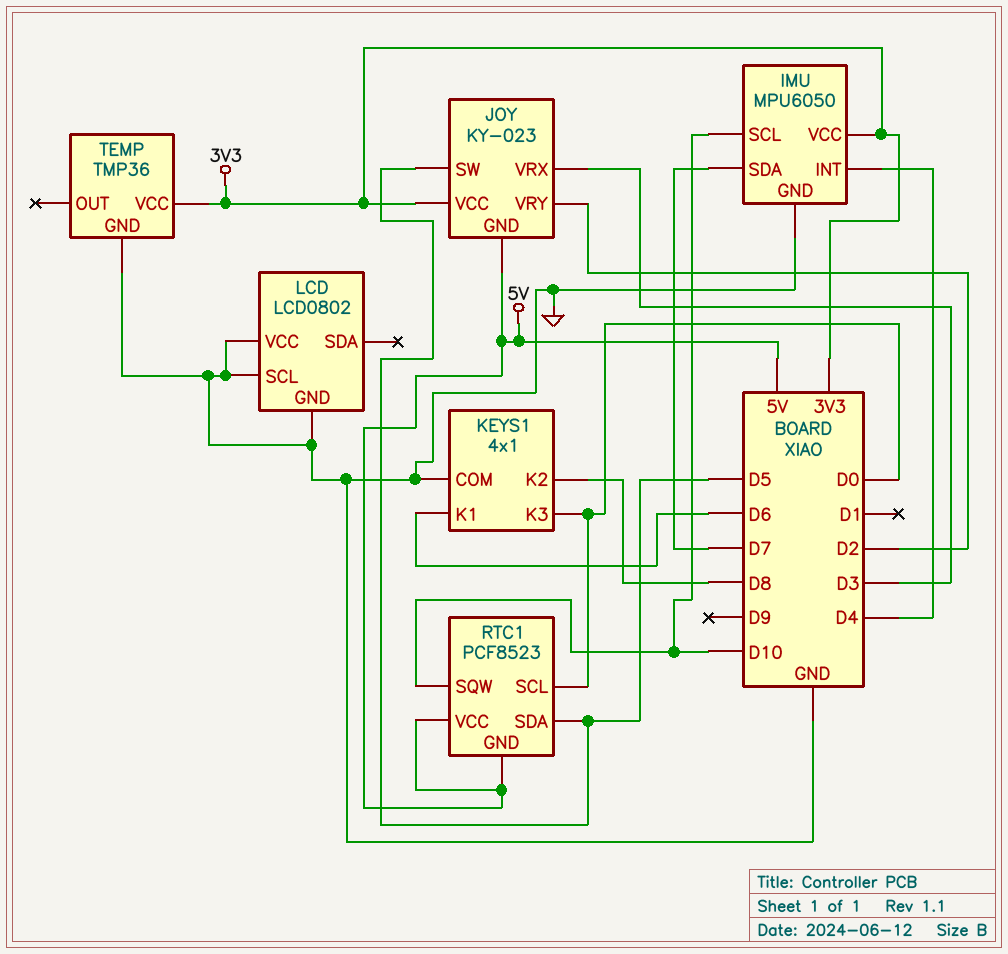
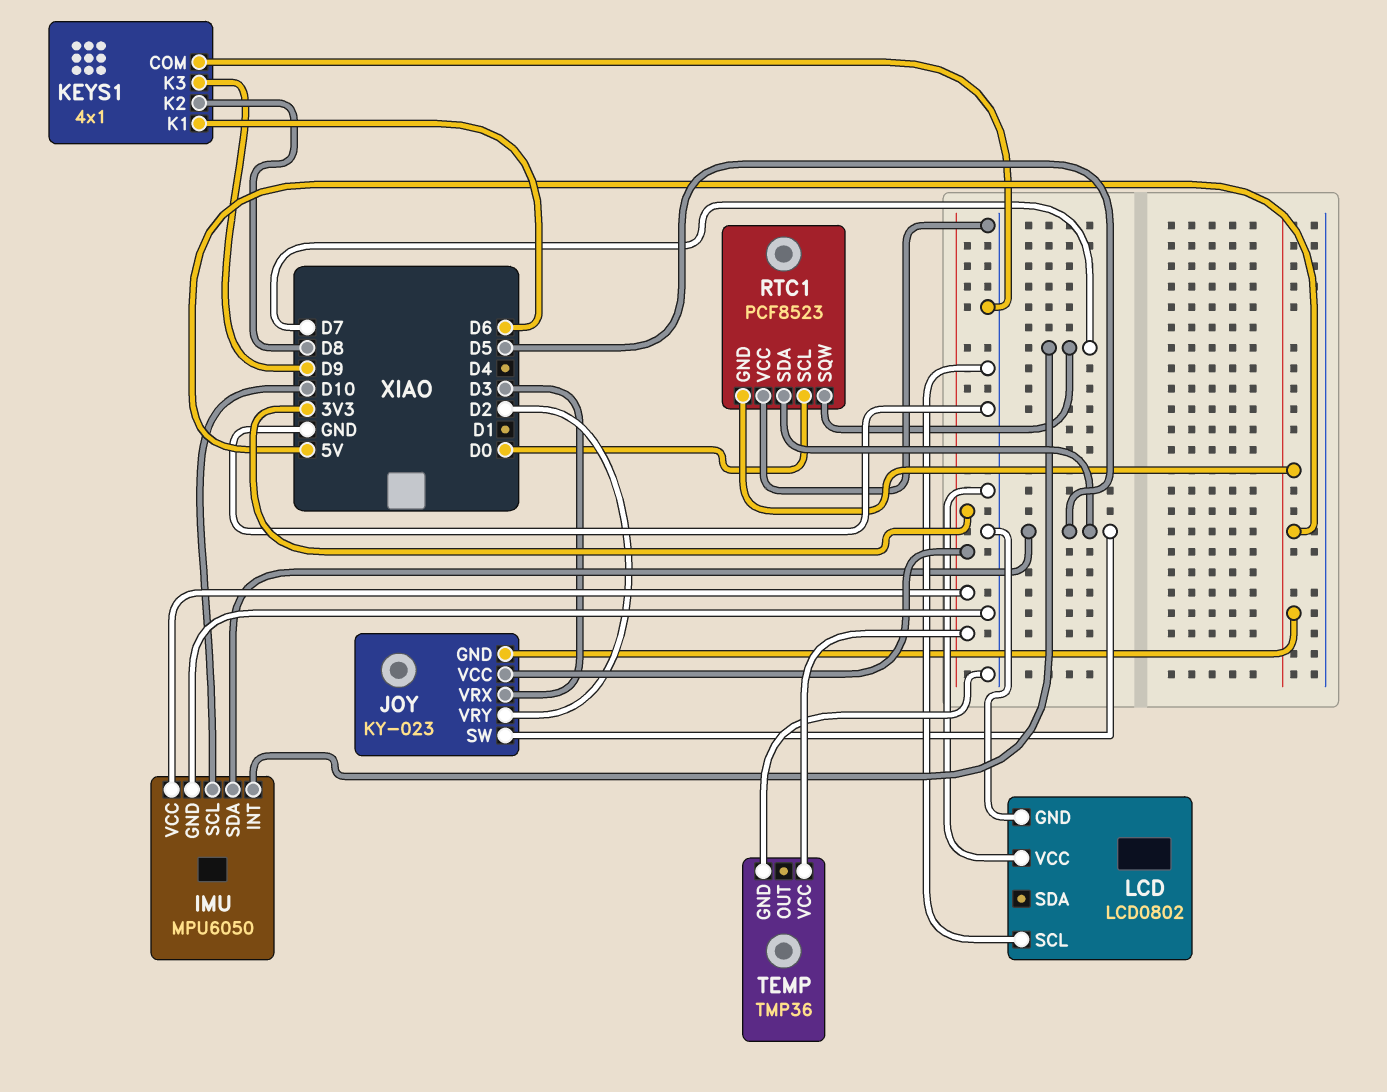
IMU pin INT: D4 -> D7
IMU pin SDA: D7 -> D5
KEYS1 pin K3: D0 -> D9
RTC1 pin SQW: D10 -> D7
RTC1 pin VCC: 5V -> GND

